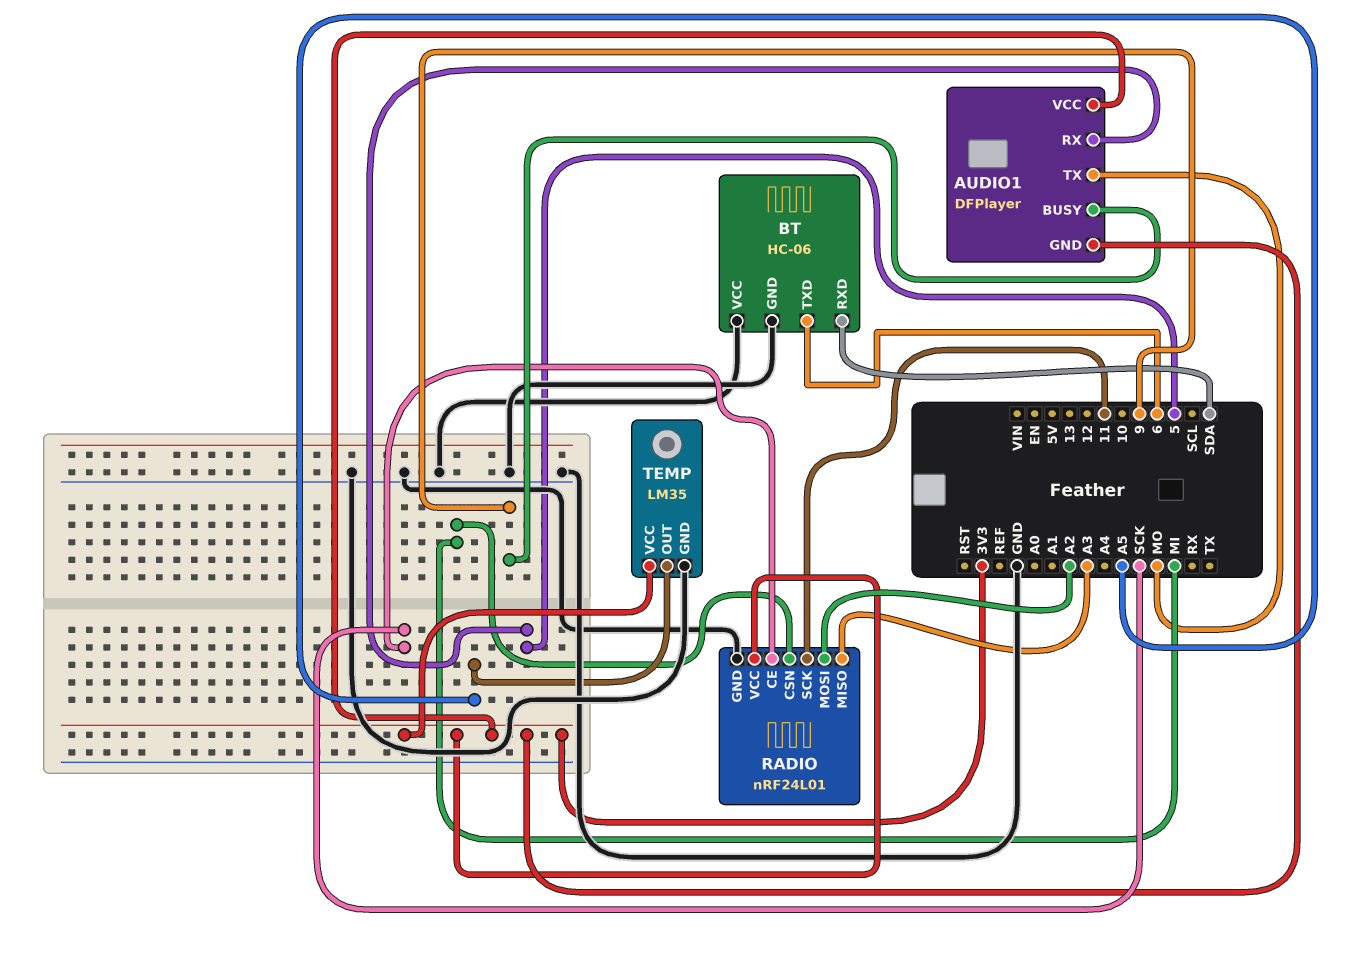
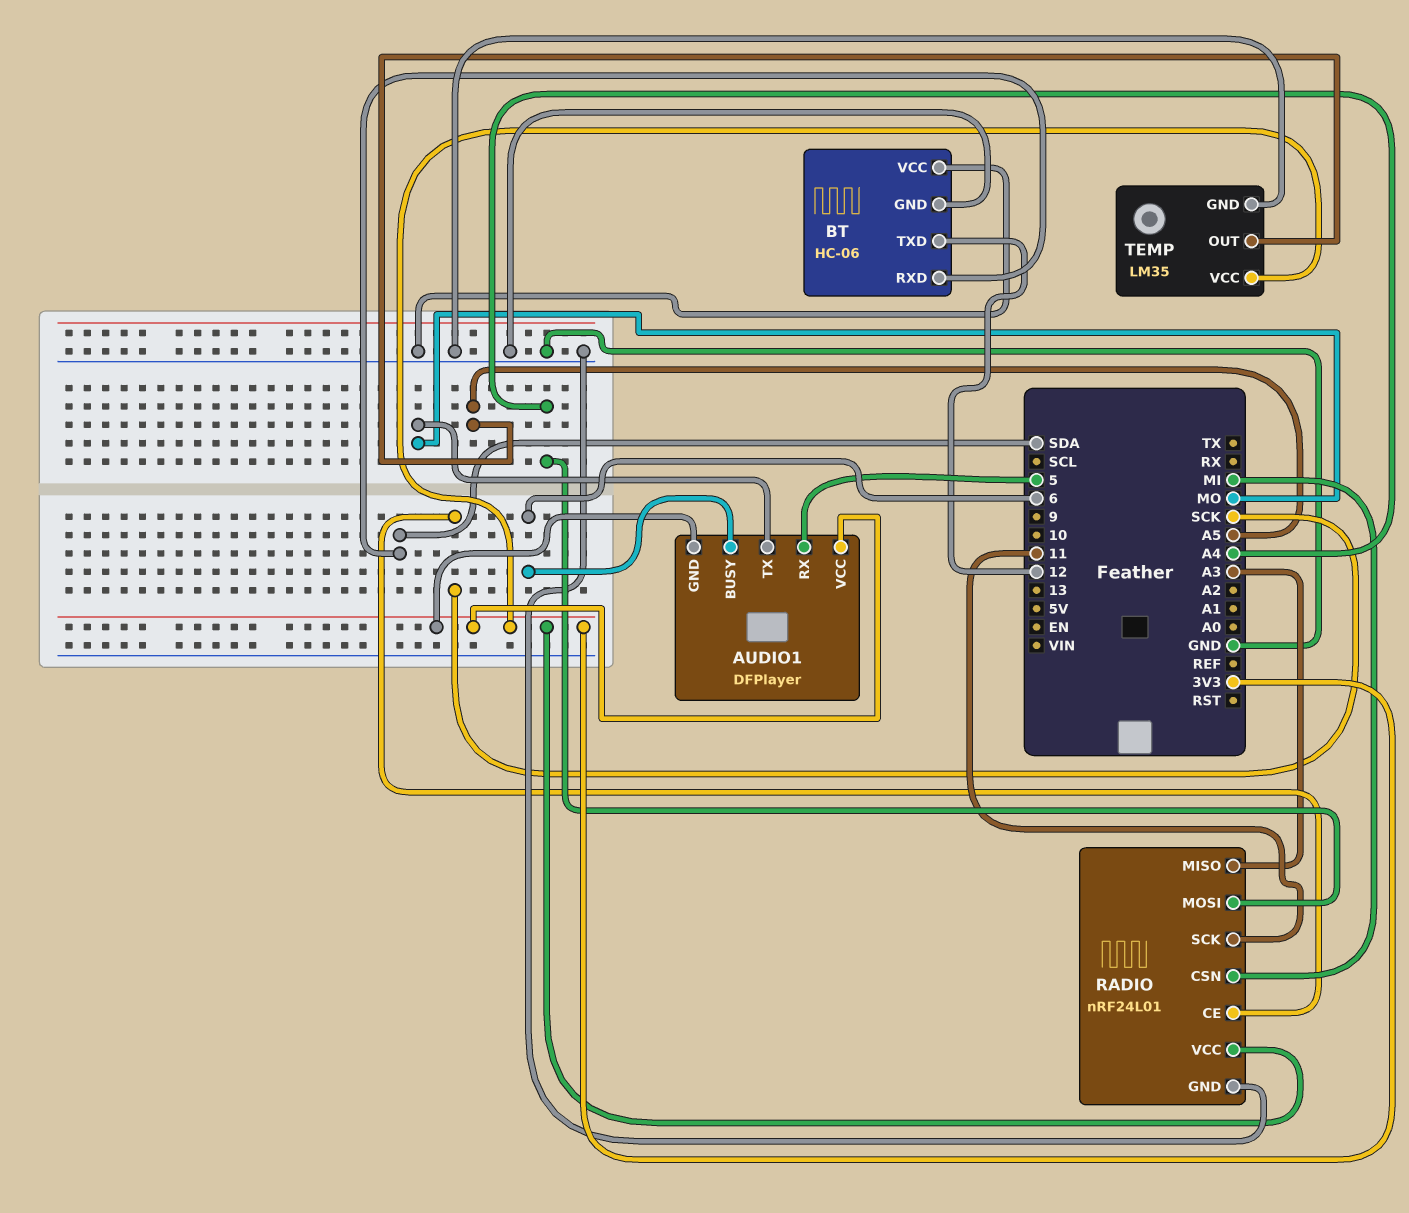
AUDIO1 pin BUSY: 9 -> 6
BT pin TXD: 6 -> 12
RADIO pin MOSI: A2 -> A4

